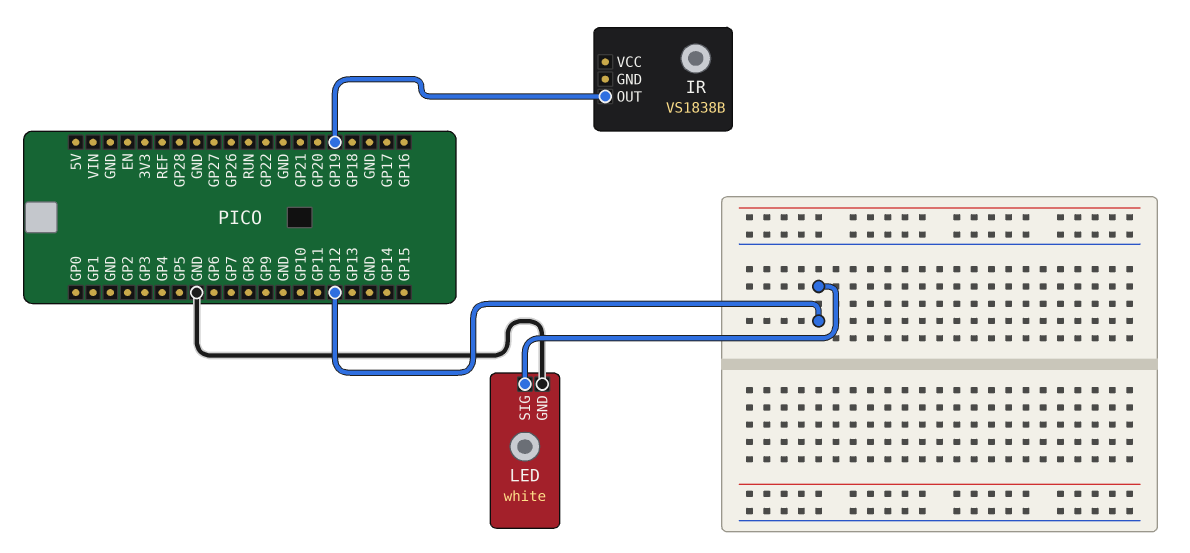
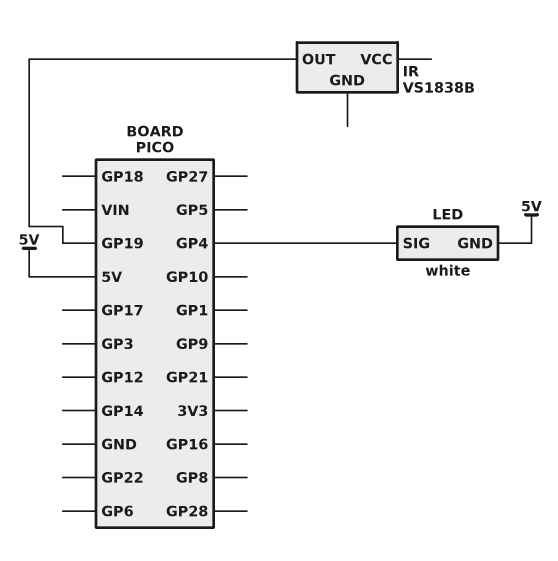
LED pin GND: GND -> 5V
LED pin SIG: GP12 -> GP4

